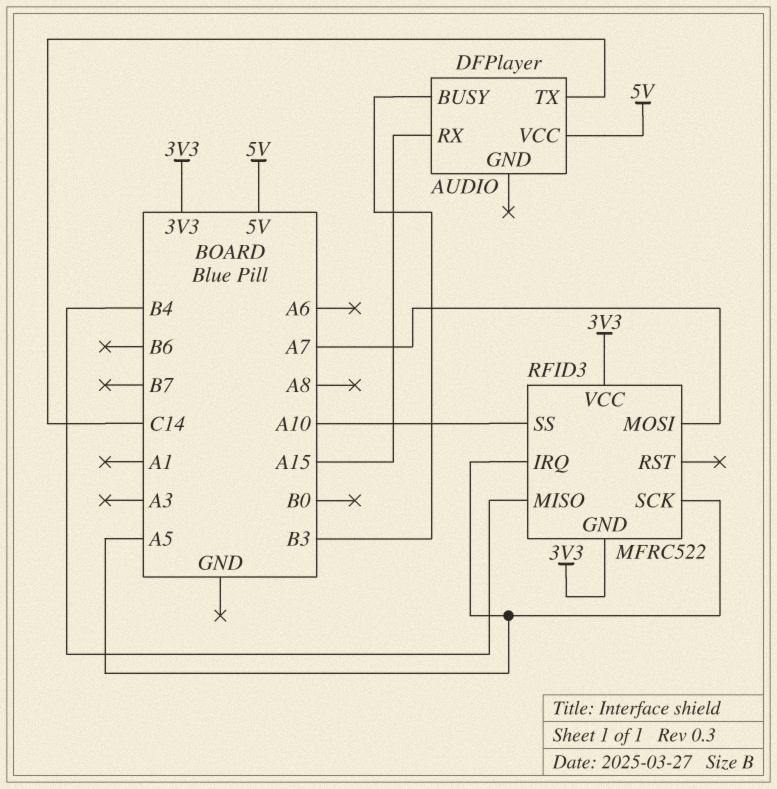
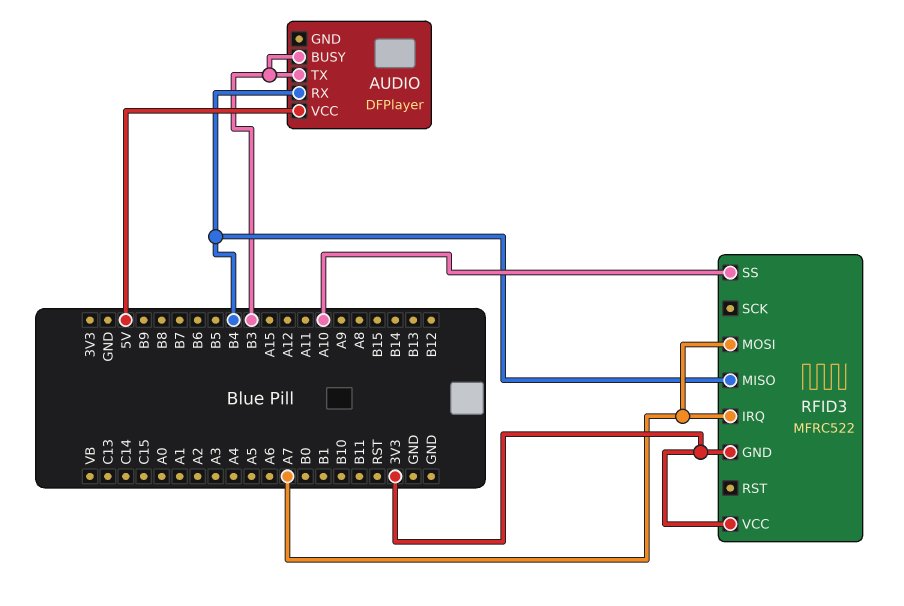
AUDIO pin RX: A15 -> B4
AUDIO pin TX: C14 -> B3
RFID3 pin IRQ: A5 -> A7
RFID3 pin SCK: A5 -> none

